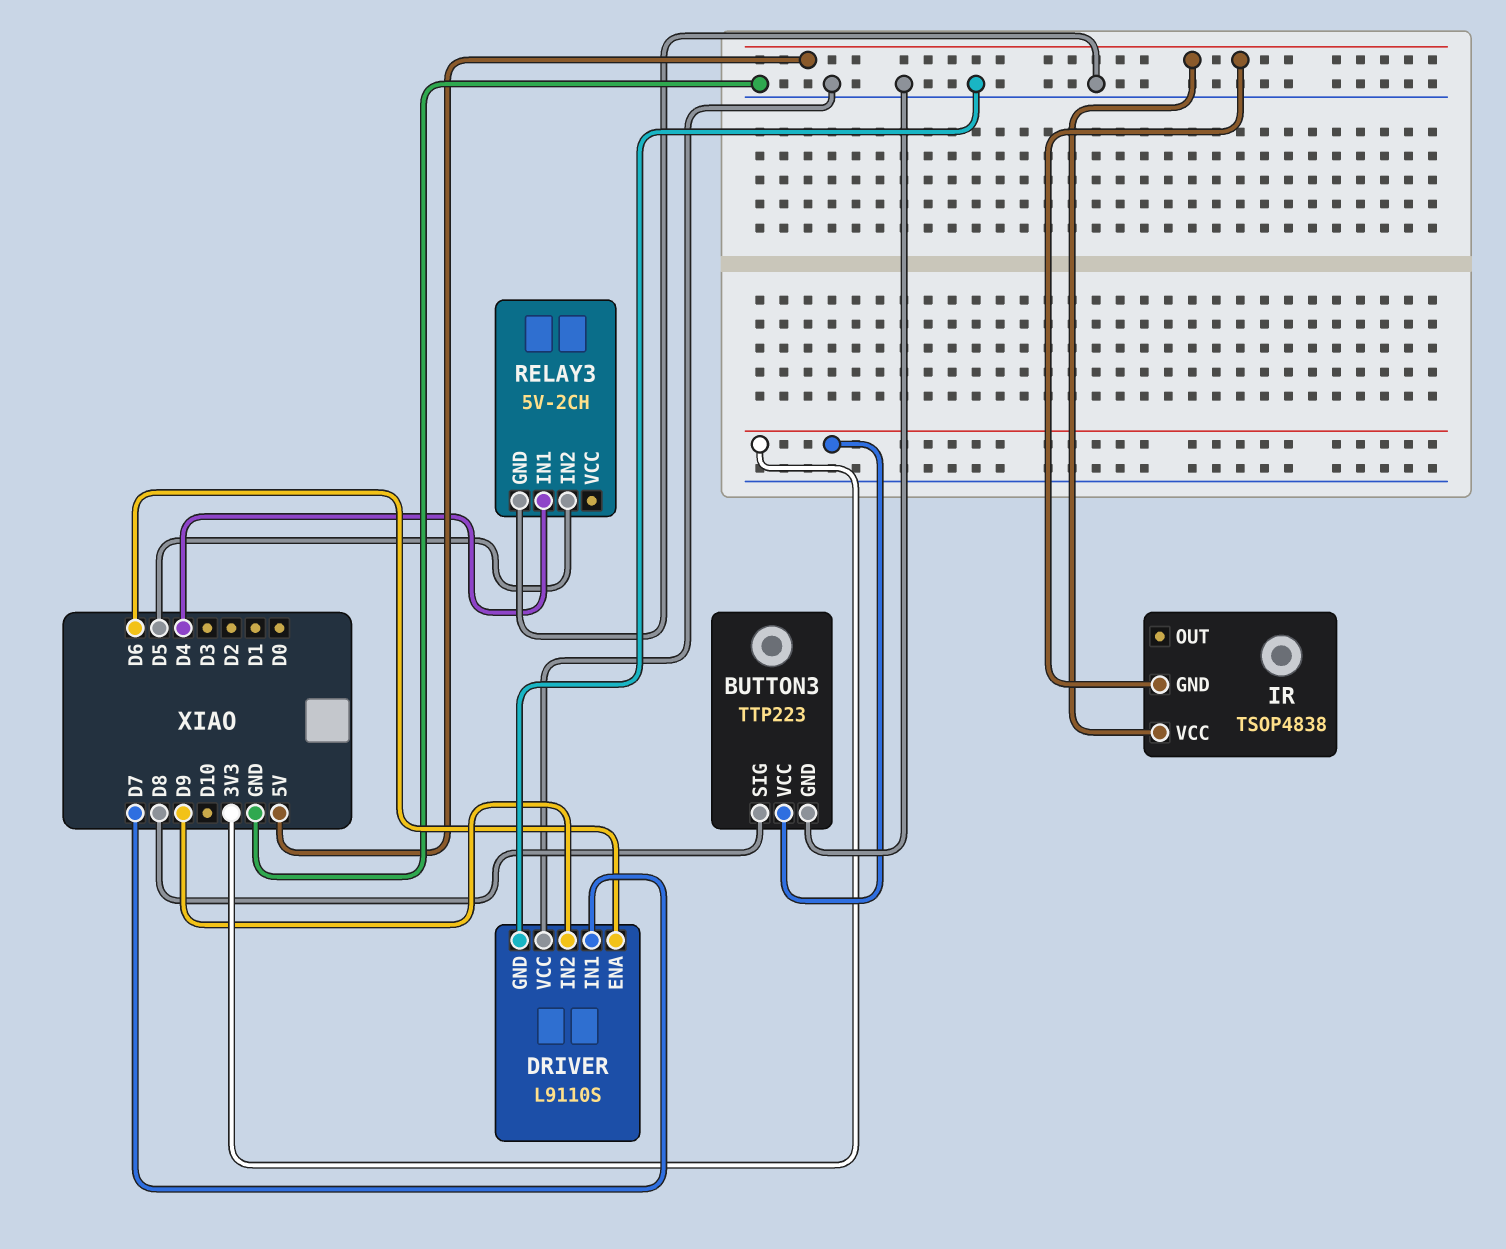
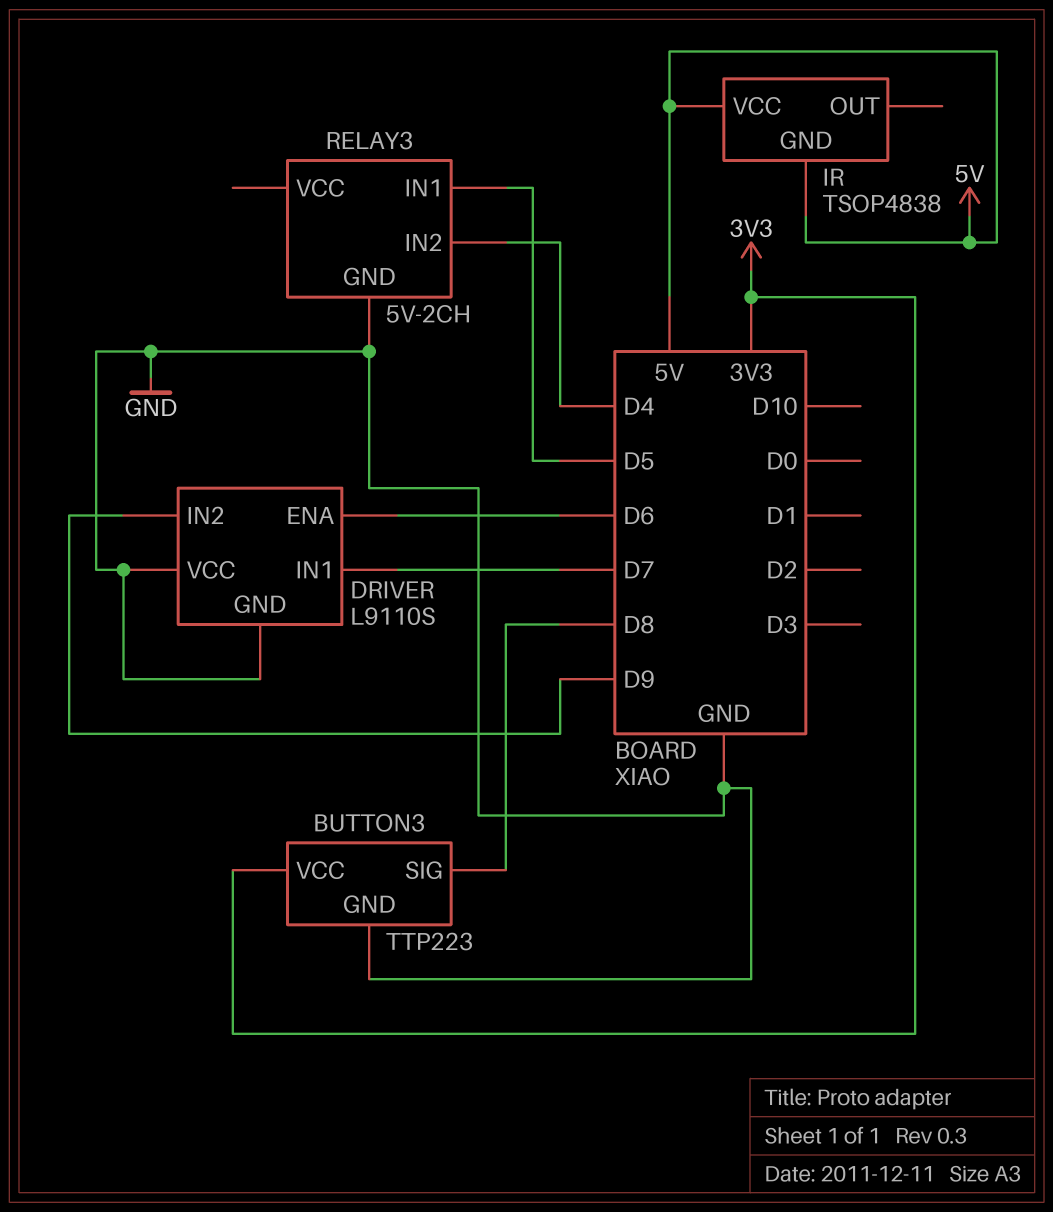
RELAY3 pin IN1: D4 -> D5
RELAY3 pin IN2: D5 -> D4

